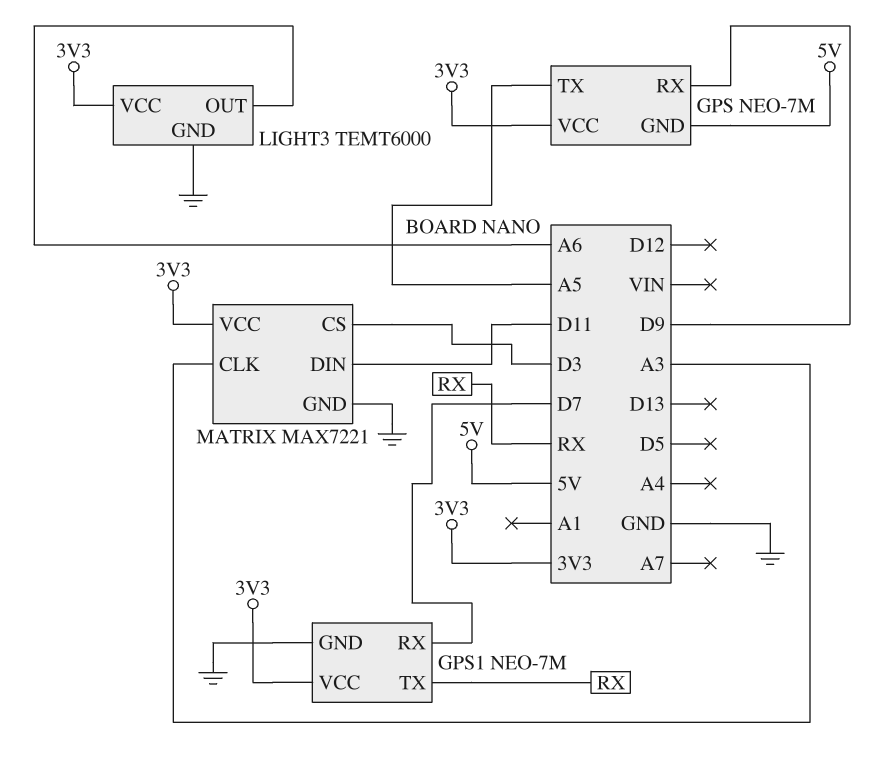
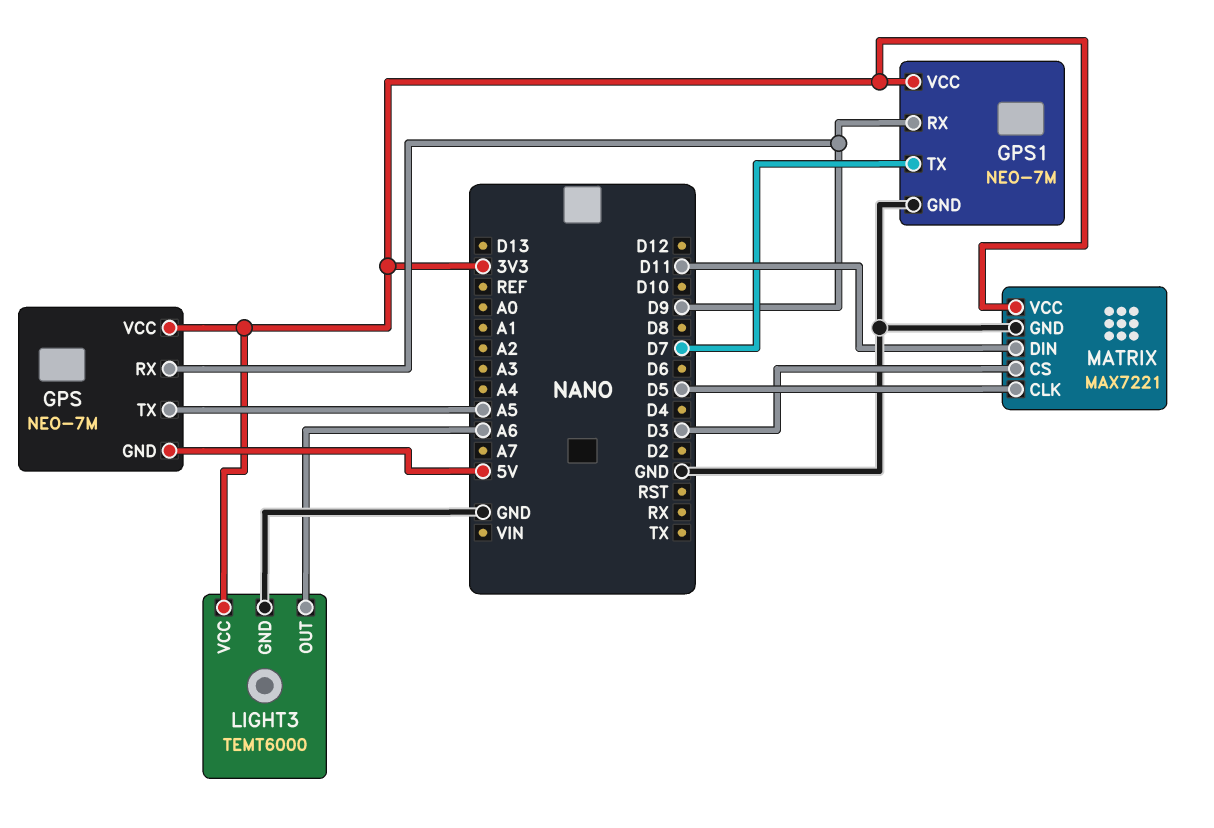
GPS1 pin RX: D7 -> D9
GPS1 pin TX: RX -> D7
MATRIX pin CLK: A3 -> D5

